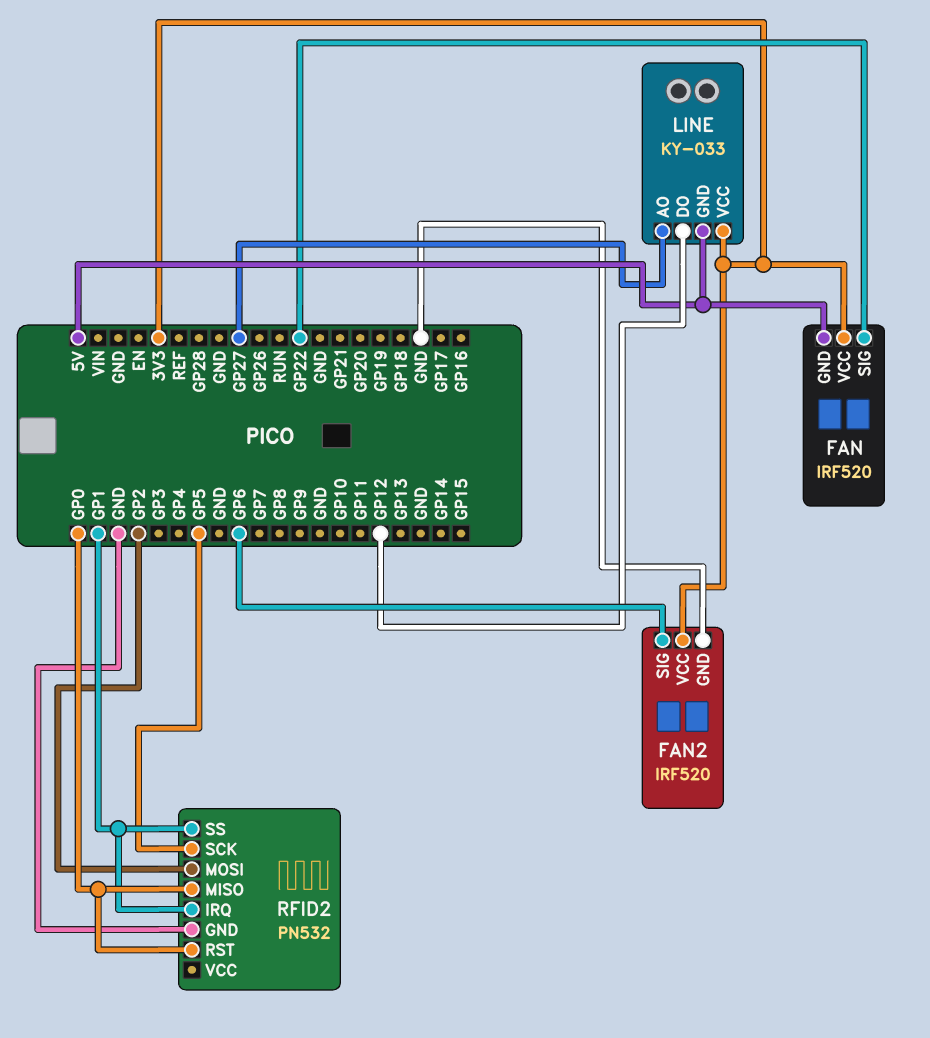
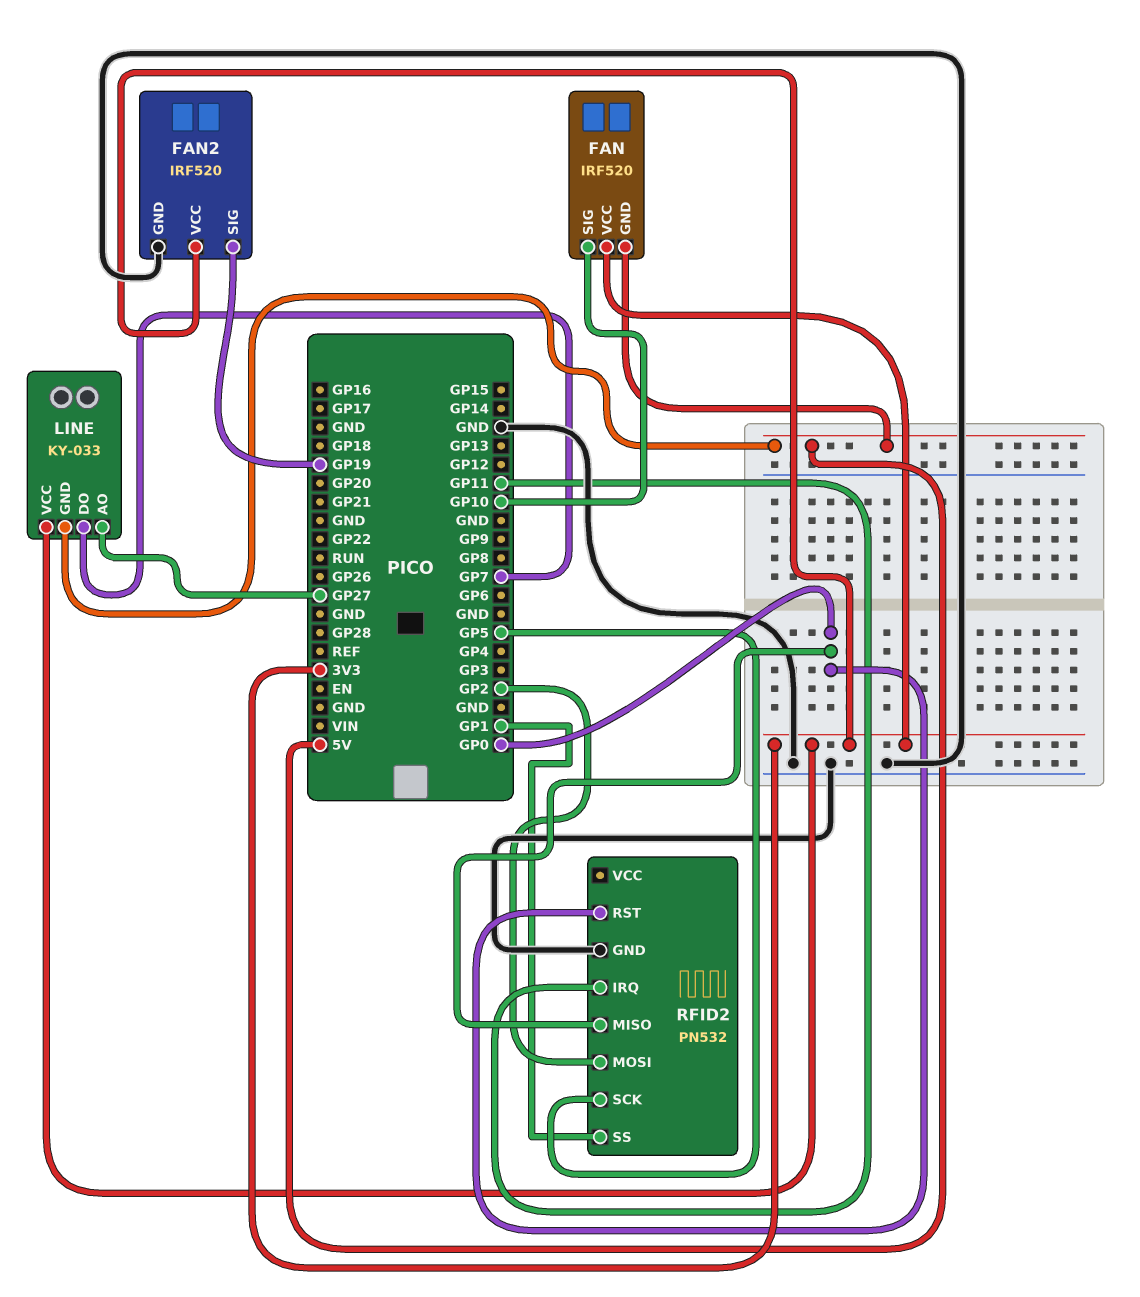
FAN pin SIG: GP22 -> GP10
FAN2 pin SIG: GP6 -> GP19
LINE pin DO: GP12 -> GP7
RFID2 pin IRQ: GP1 -> GP11

